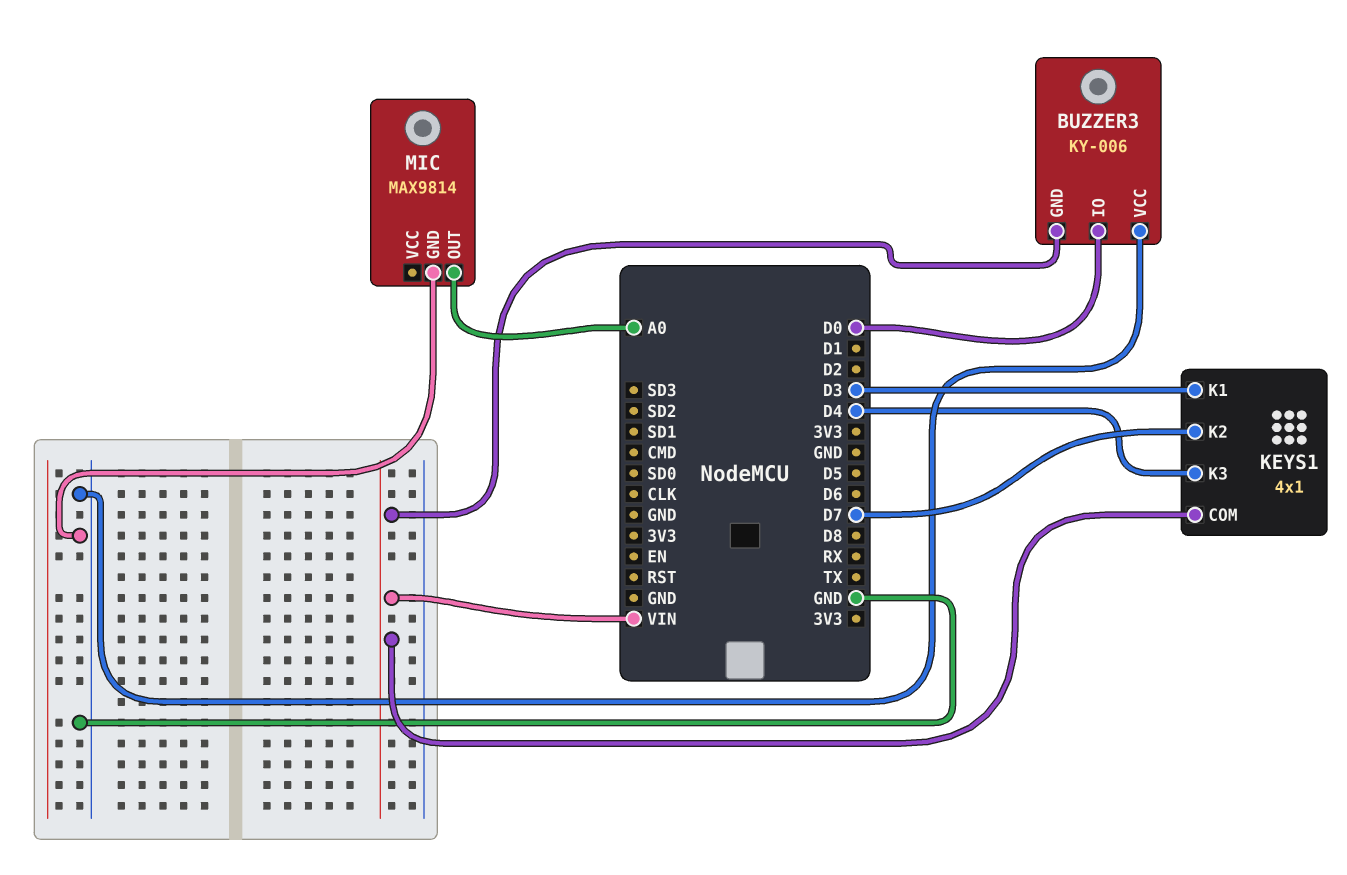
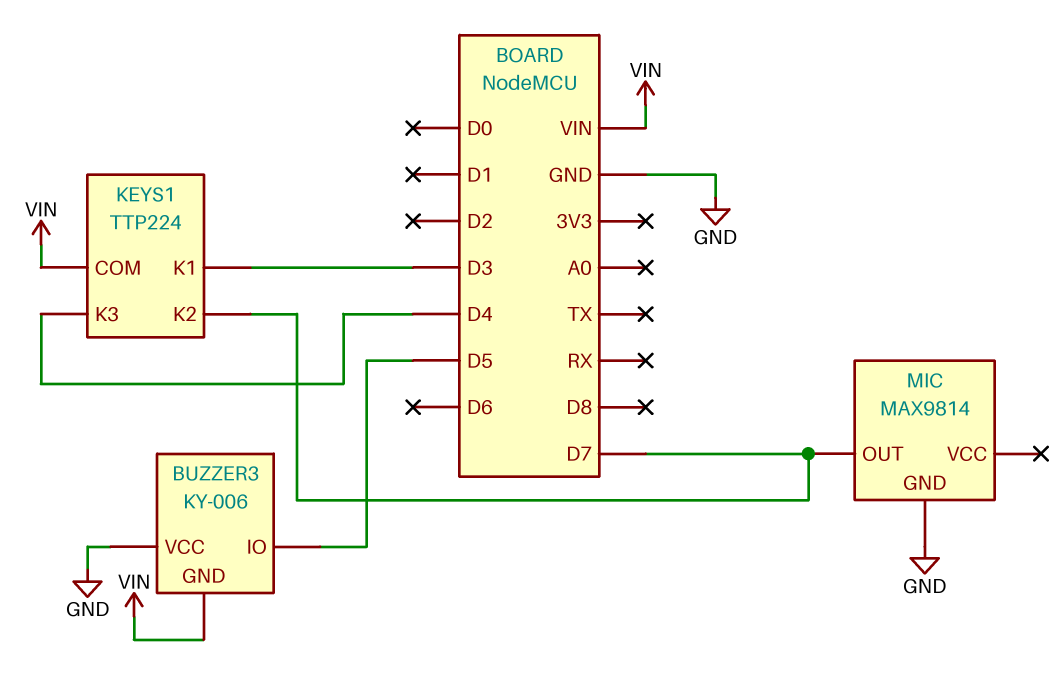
BUZZER3 pin IO: D0 -> D5
KEYS1: 4x1 -> TTP224
MIC pin OUT: A0 -> D7

